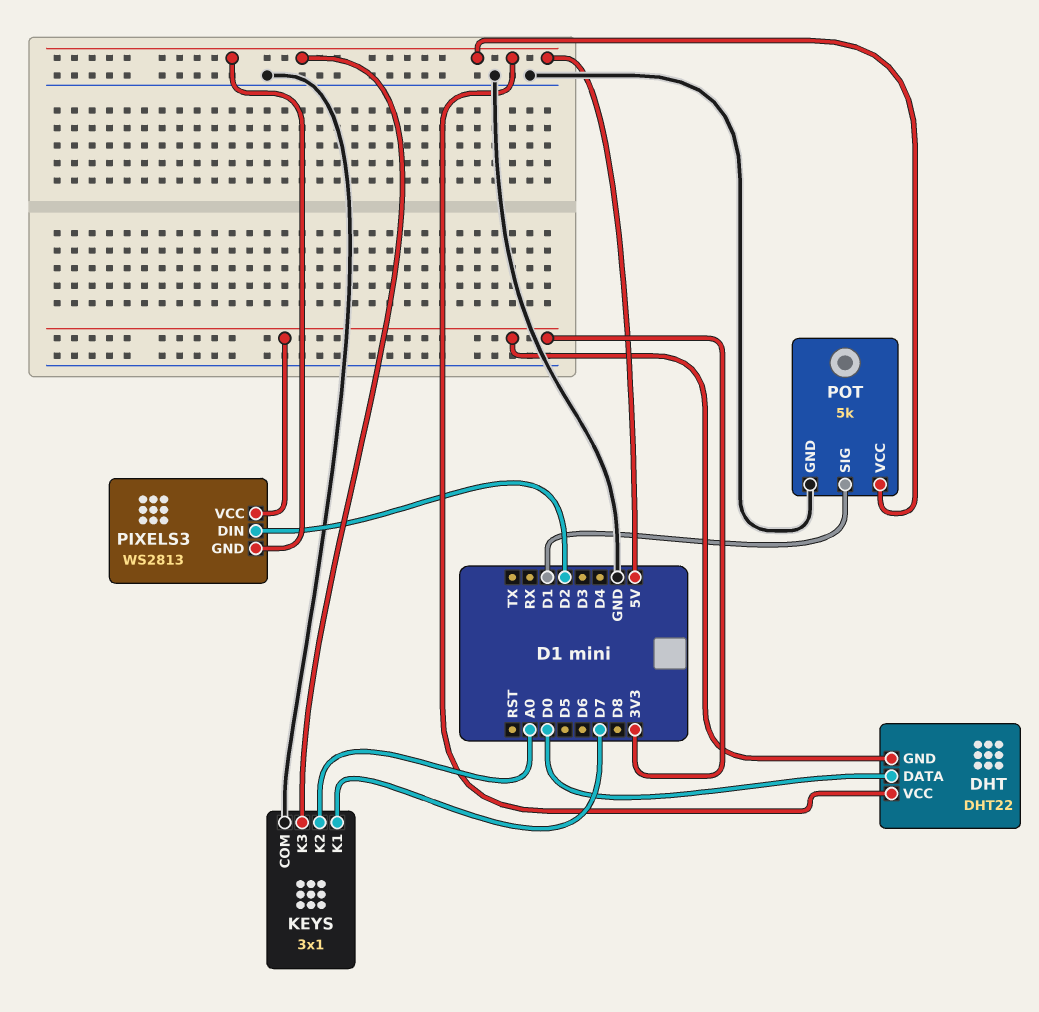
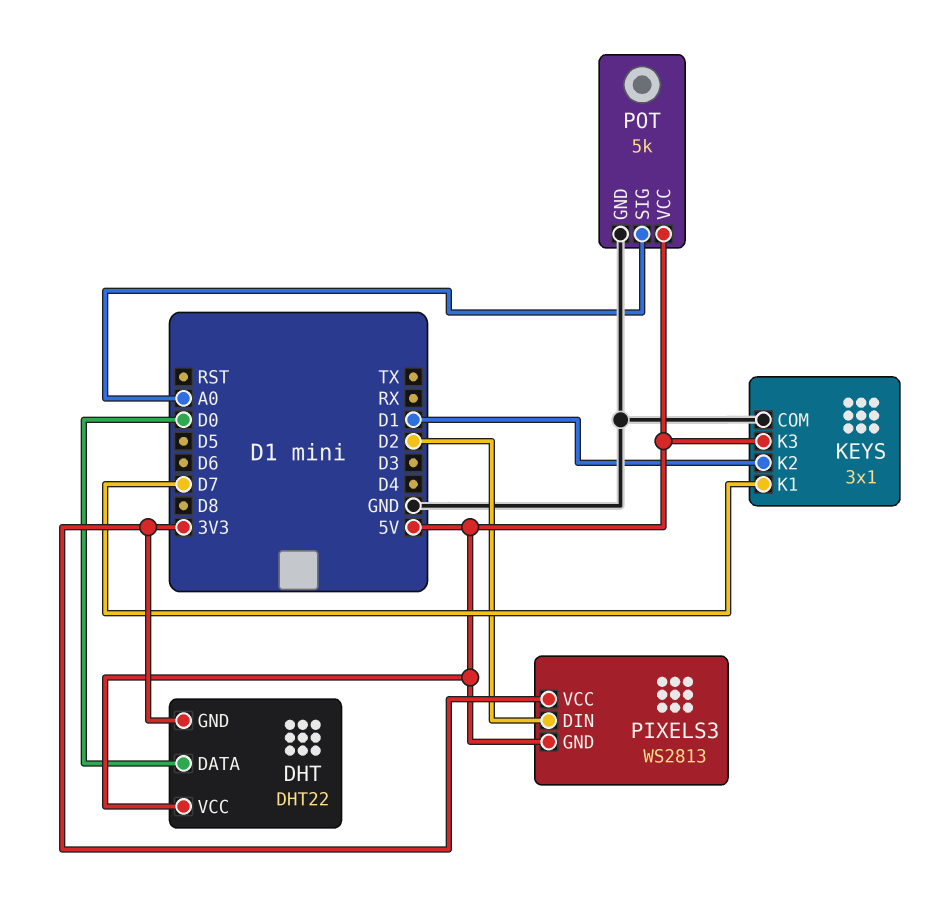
KEYS pin K2: A0 -> D1
POT pin SIG: D1 -> A0

